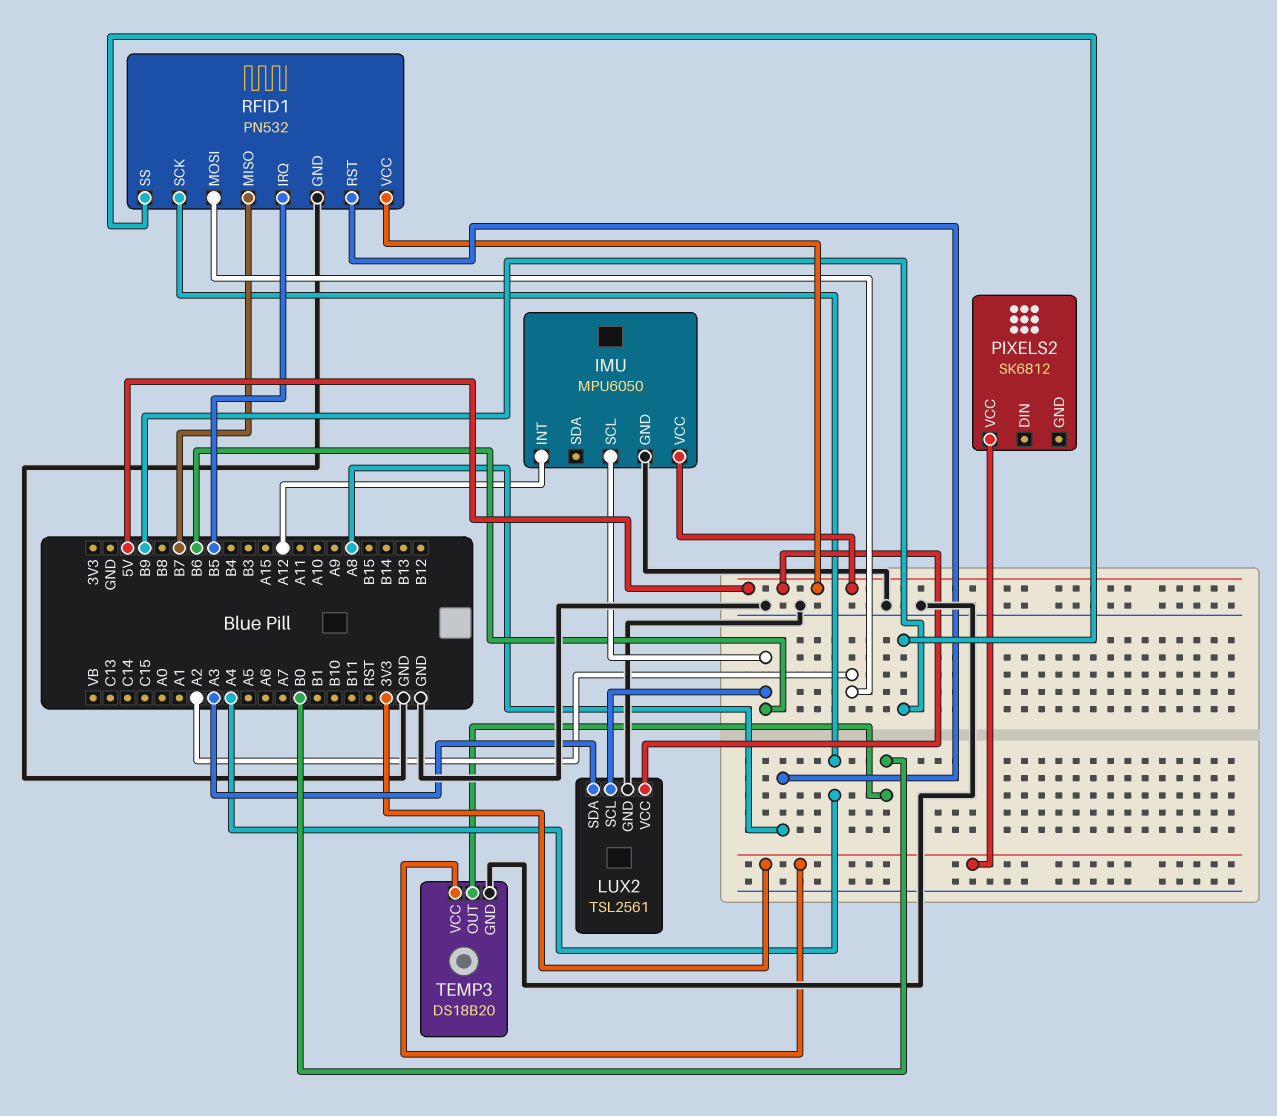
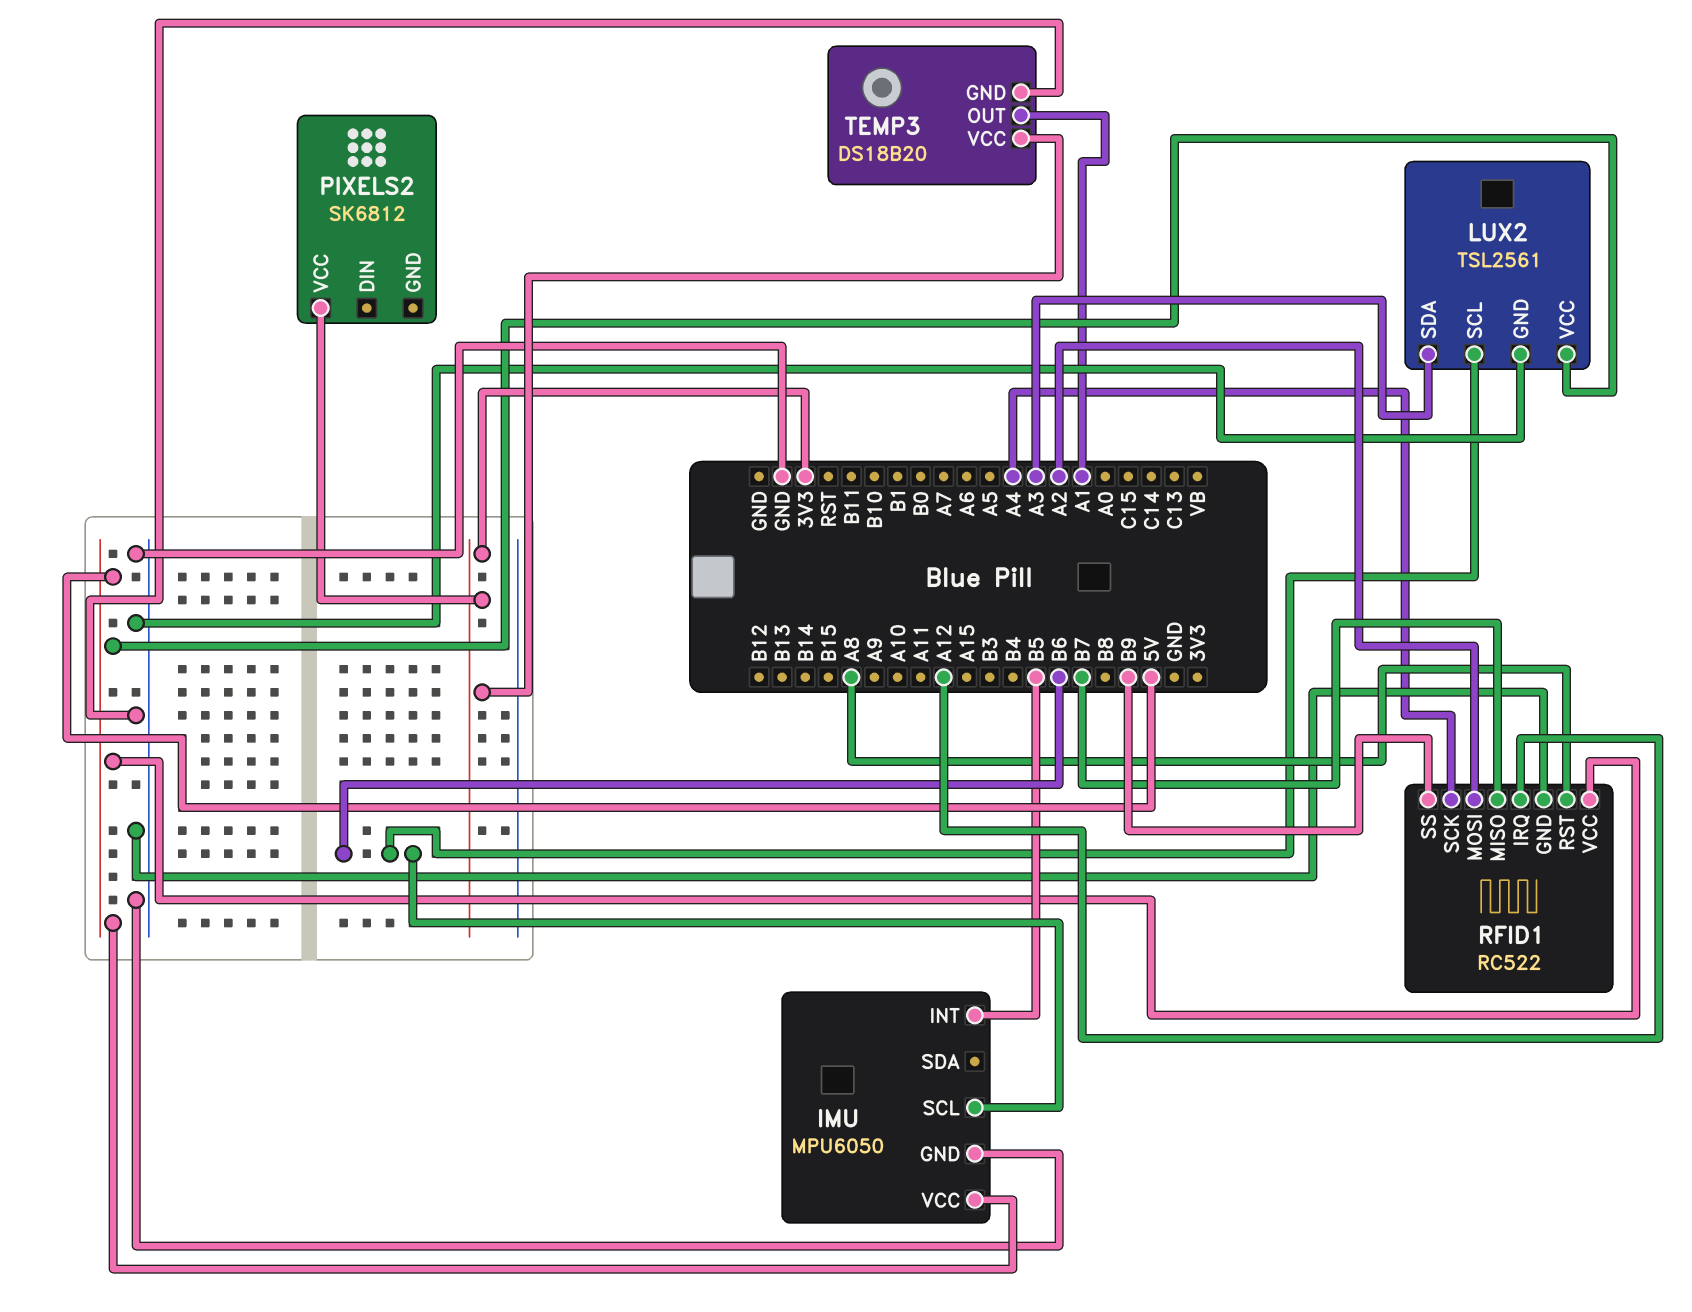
IMU pin INT: A12 -> B5
RFID1: PN532 -> RC522
RFID1 pin IRQ: B5 -> A12
TEMP3 pin OUT: B0 -> A1

